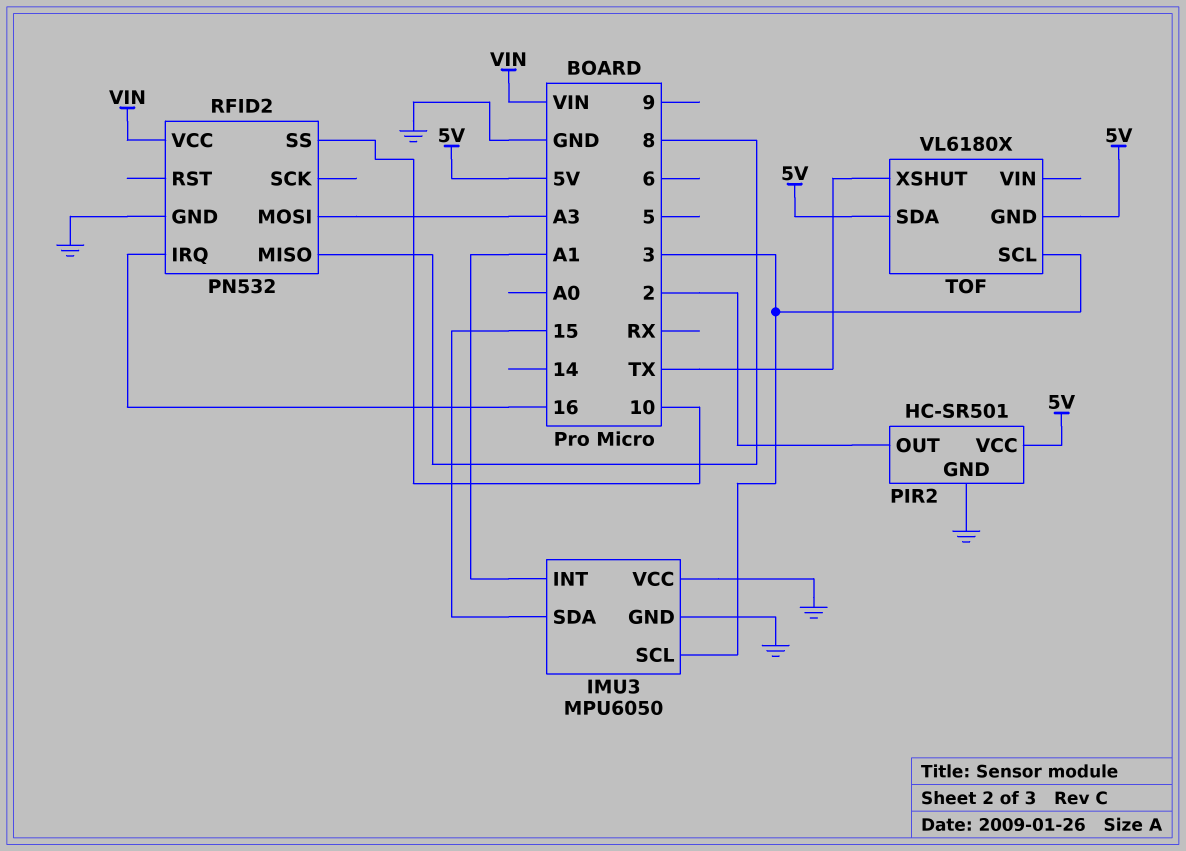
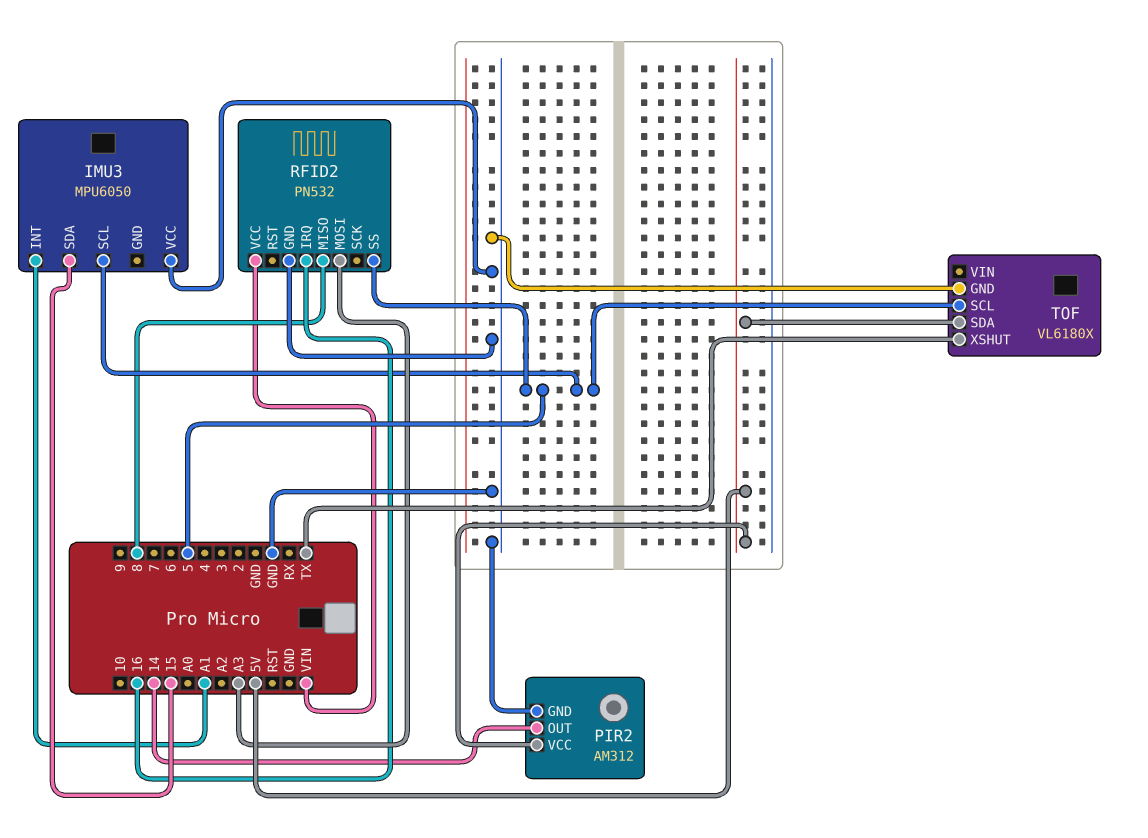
IMU3 pin GND: GND -> none
IMU3 pin SCL: 3 -> 5
PIR2: HC-SR501 -> AM312
PIR2 pin OUT: 2 -> 14
RFID2 pin SS: 10 -> 5
TOF pin GND: 5V -> GND
TOF pin SCL: 3 -> 5

